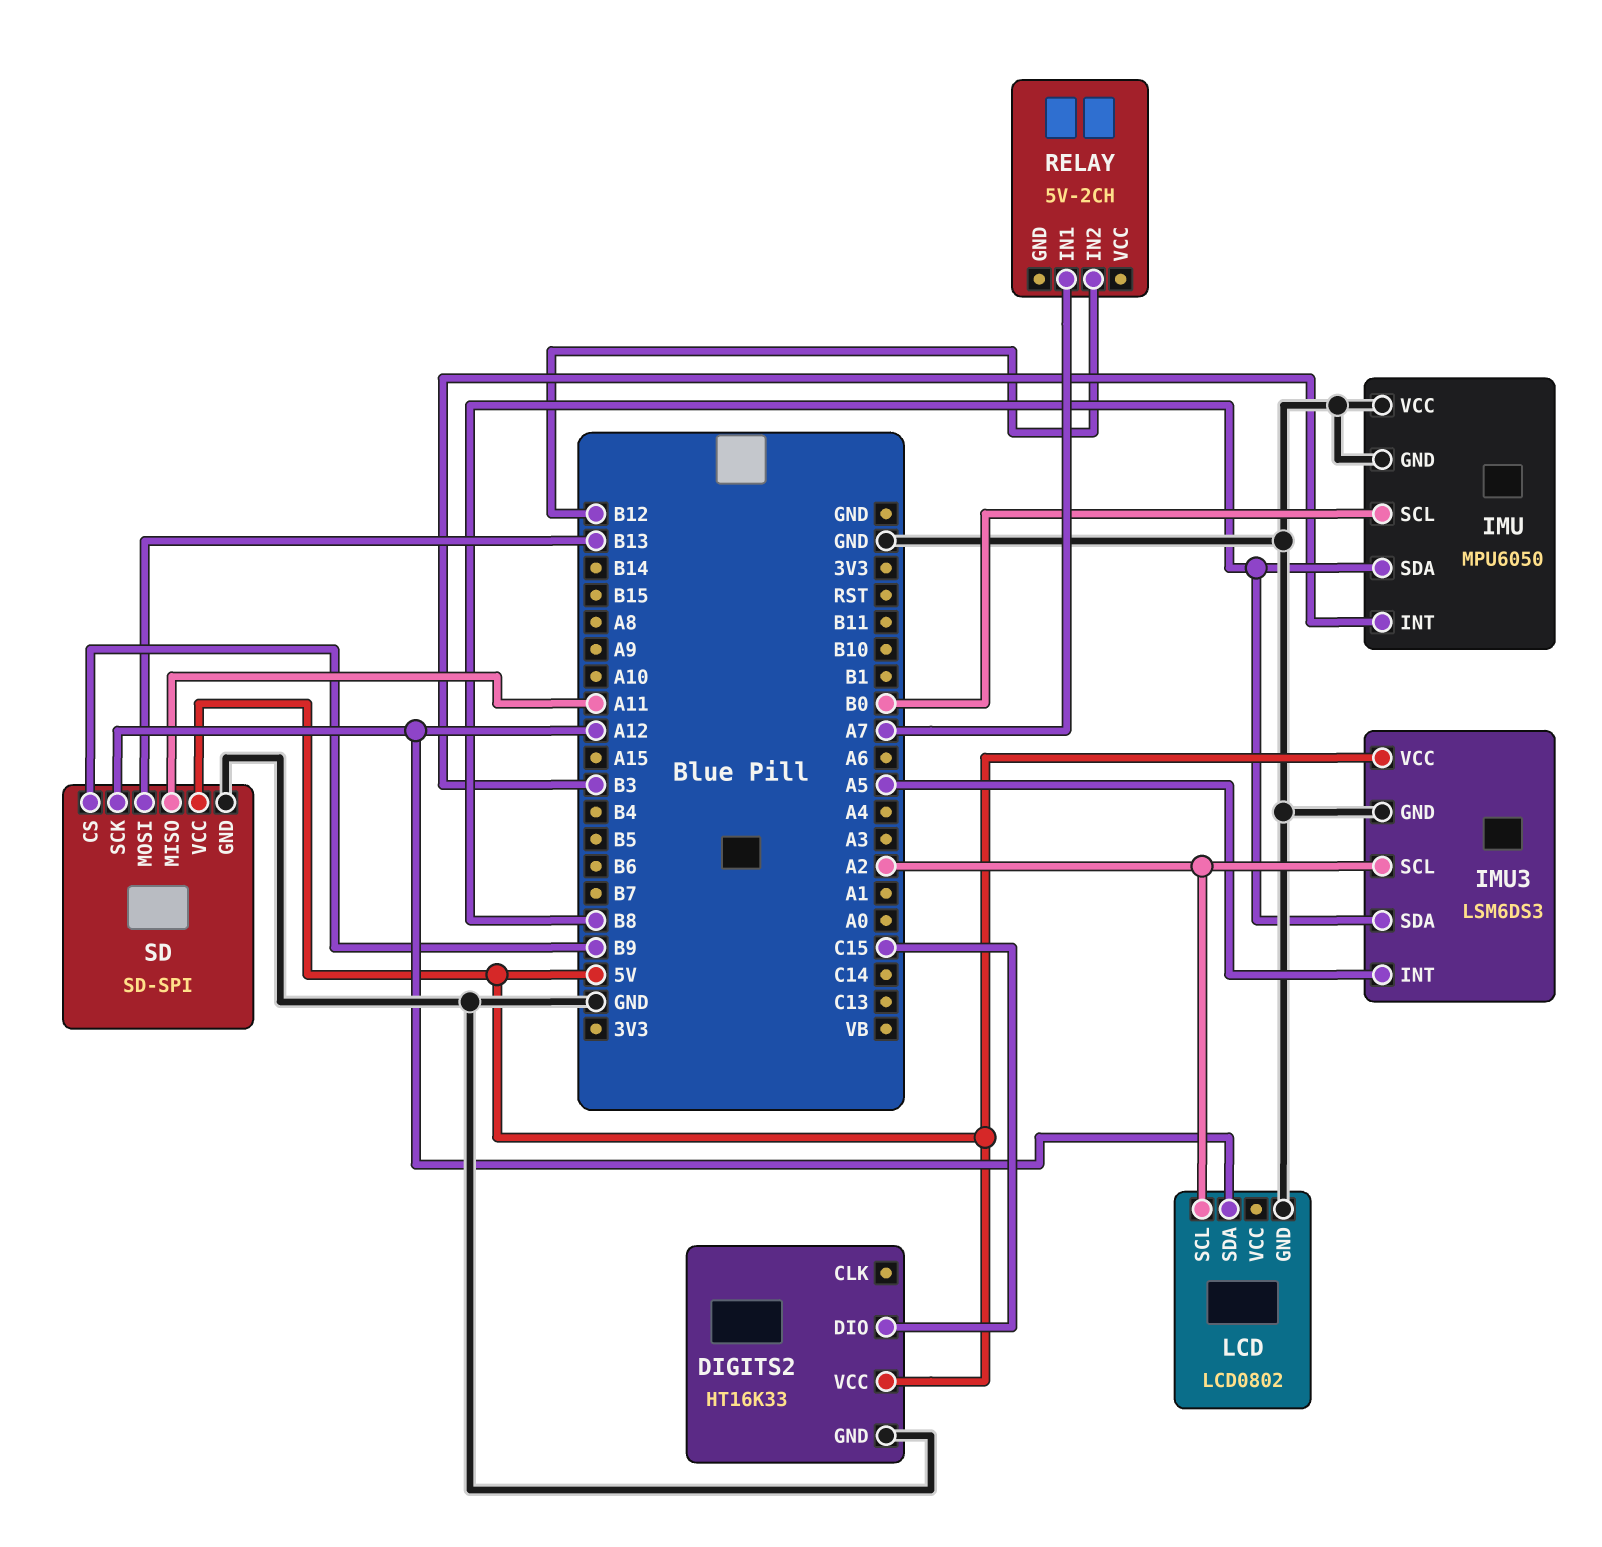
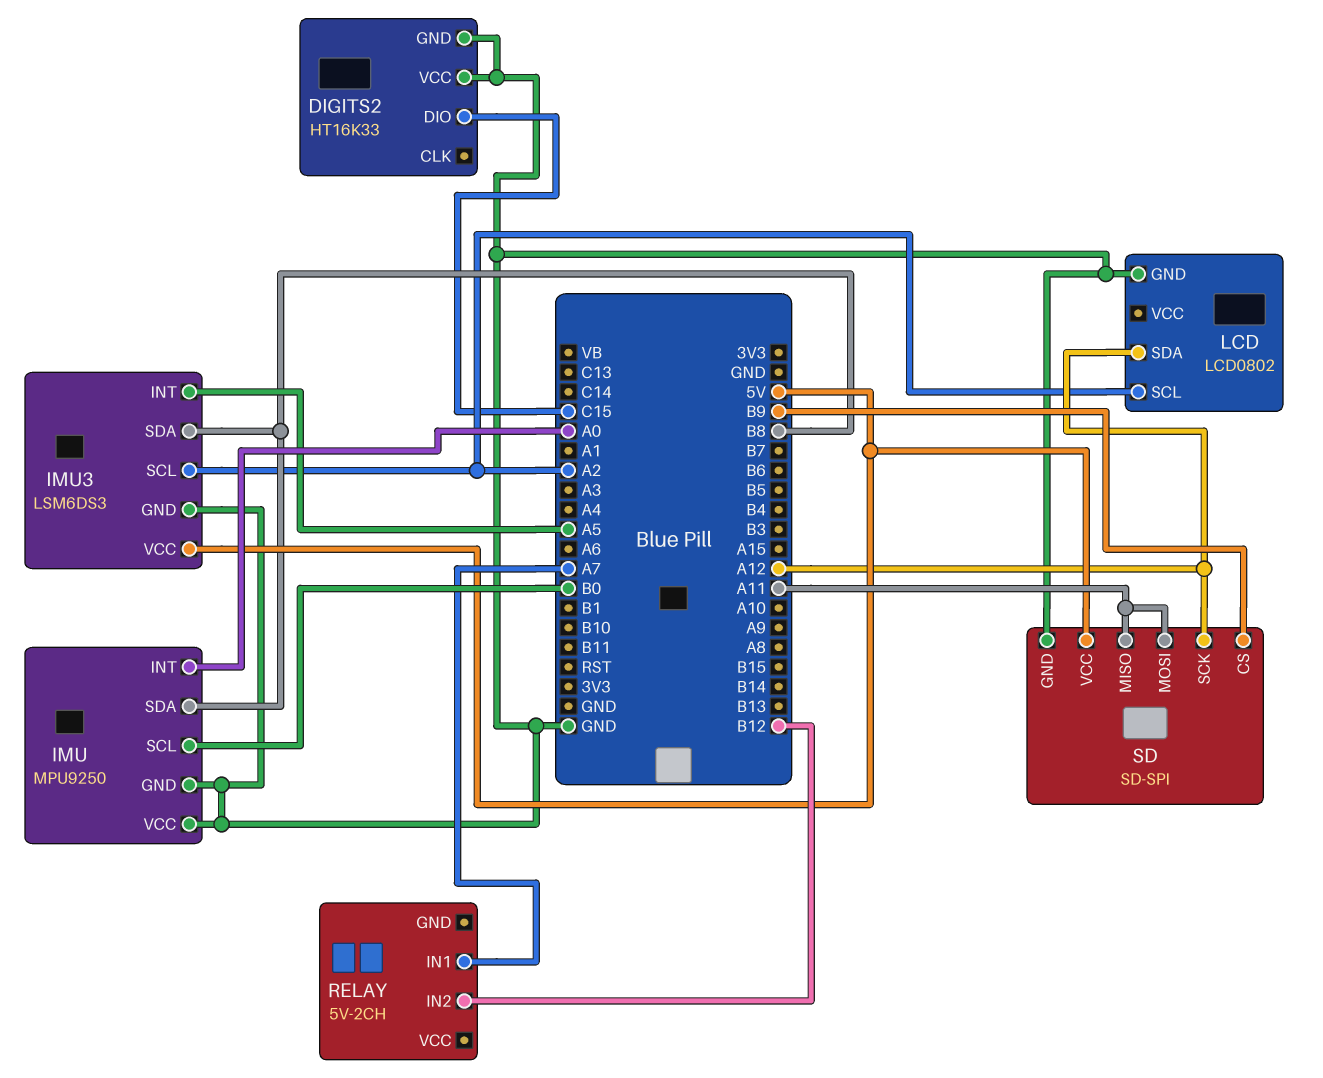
DIGITS2 pin VCC: 5V -> GND
IMU: MPU6050 -> MPU9250
IMU pin INT: B3 -> A0
SD pin MOSI: B13 -> A11

